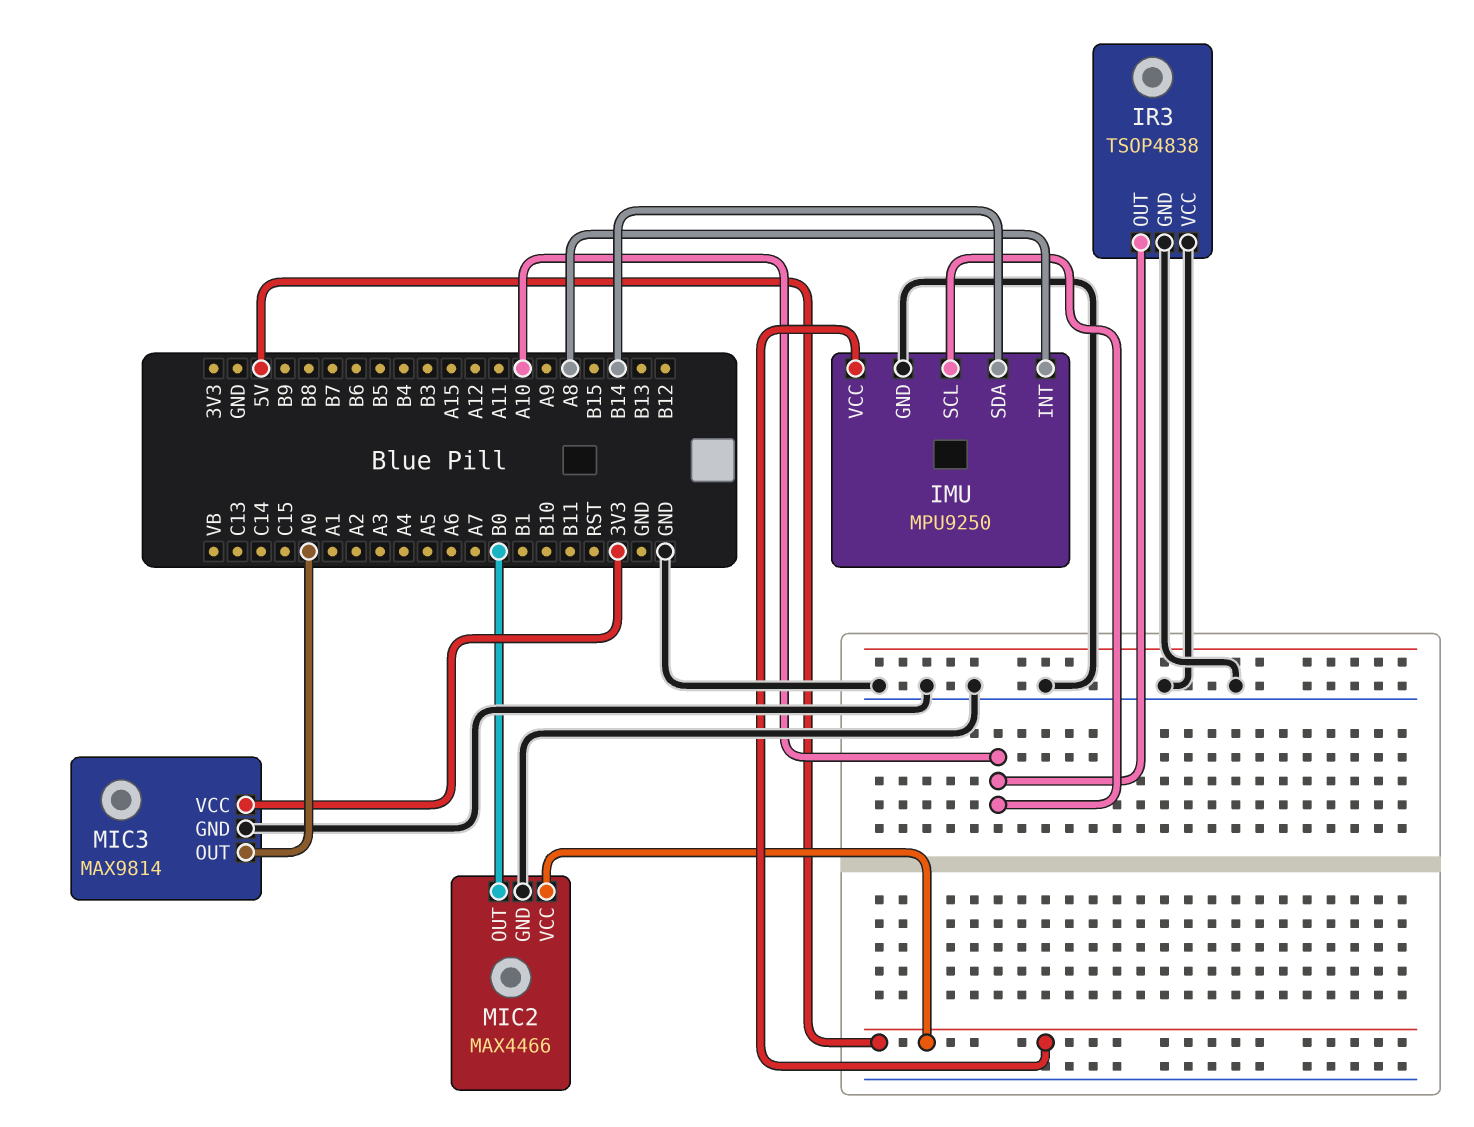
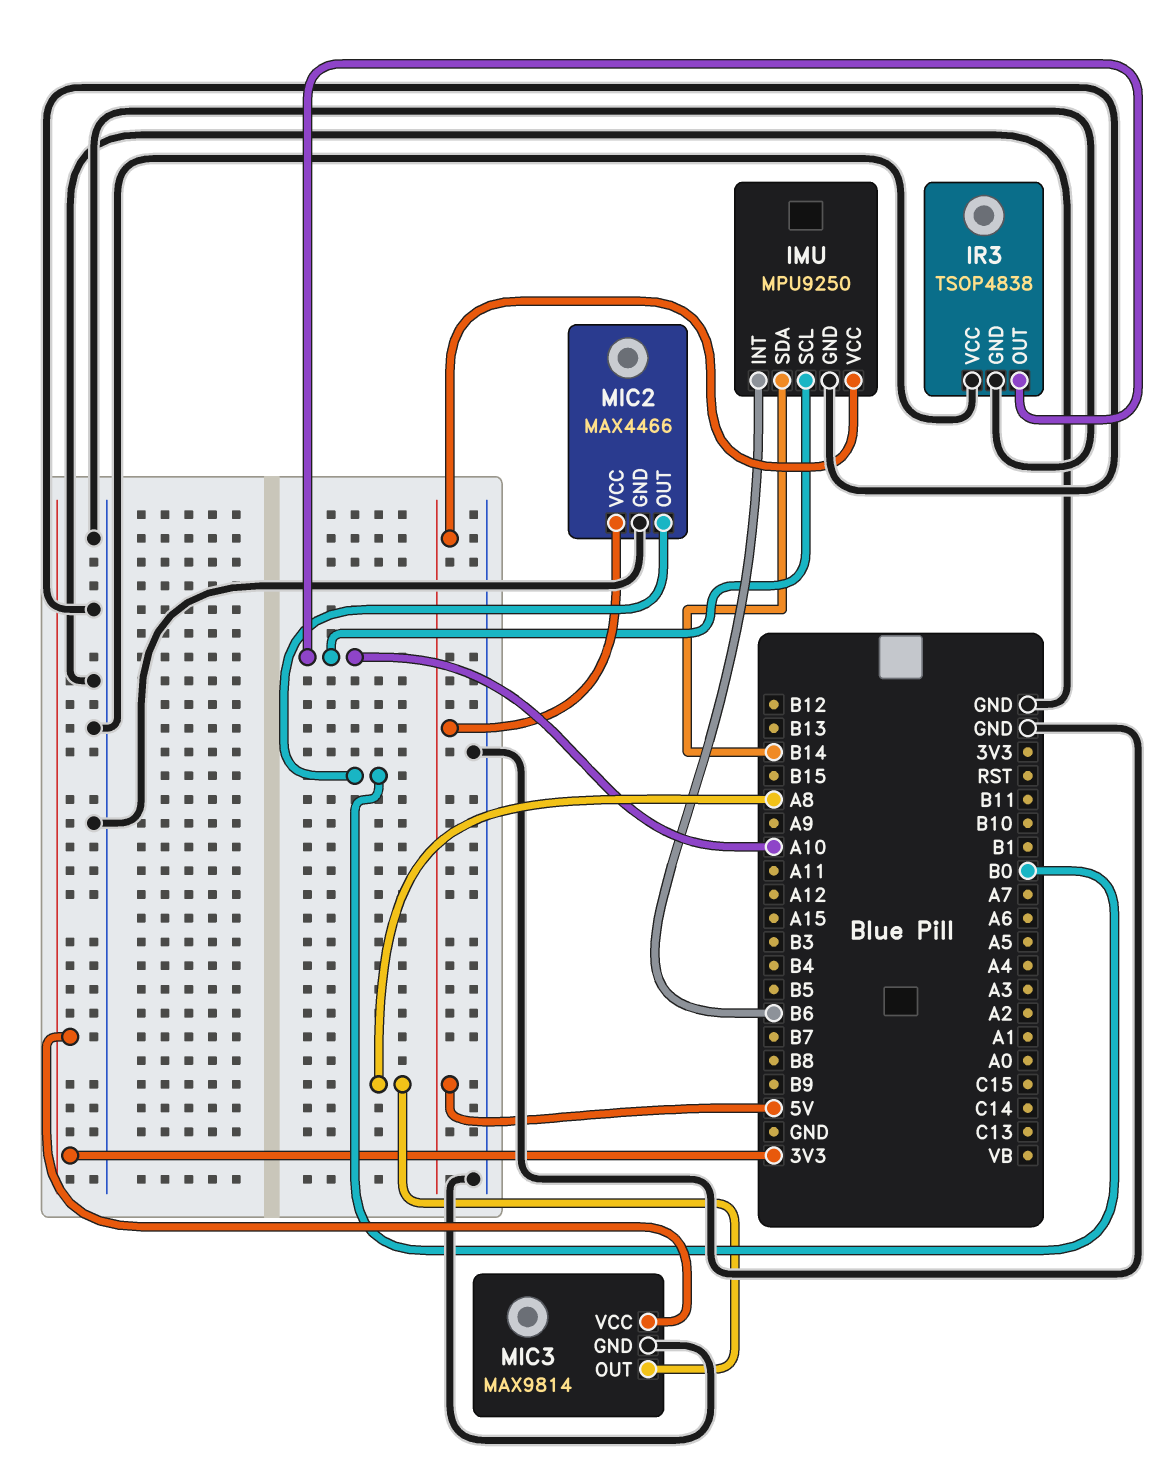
IMU pin INT: A8 -> B6
MIC3 pin OUT: A0 -> A8

